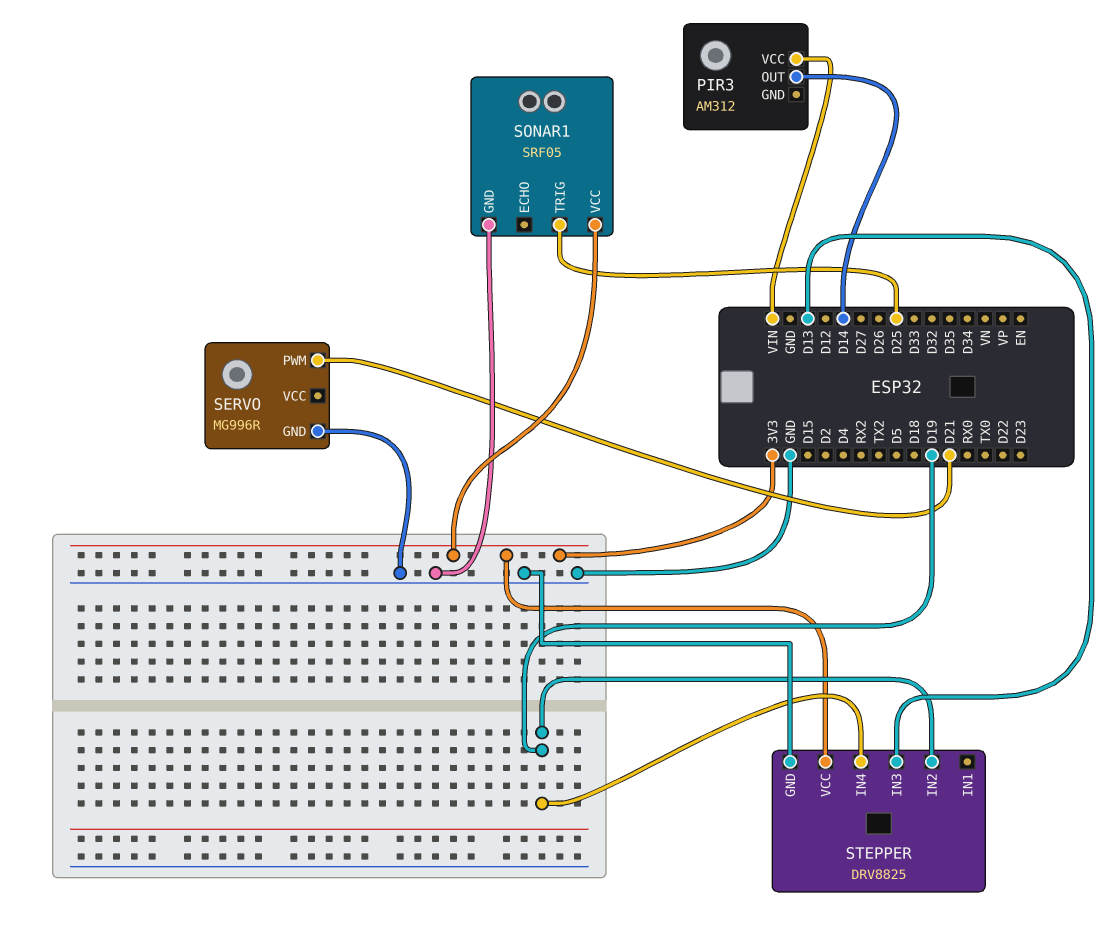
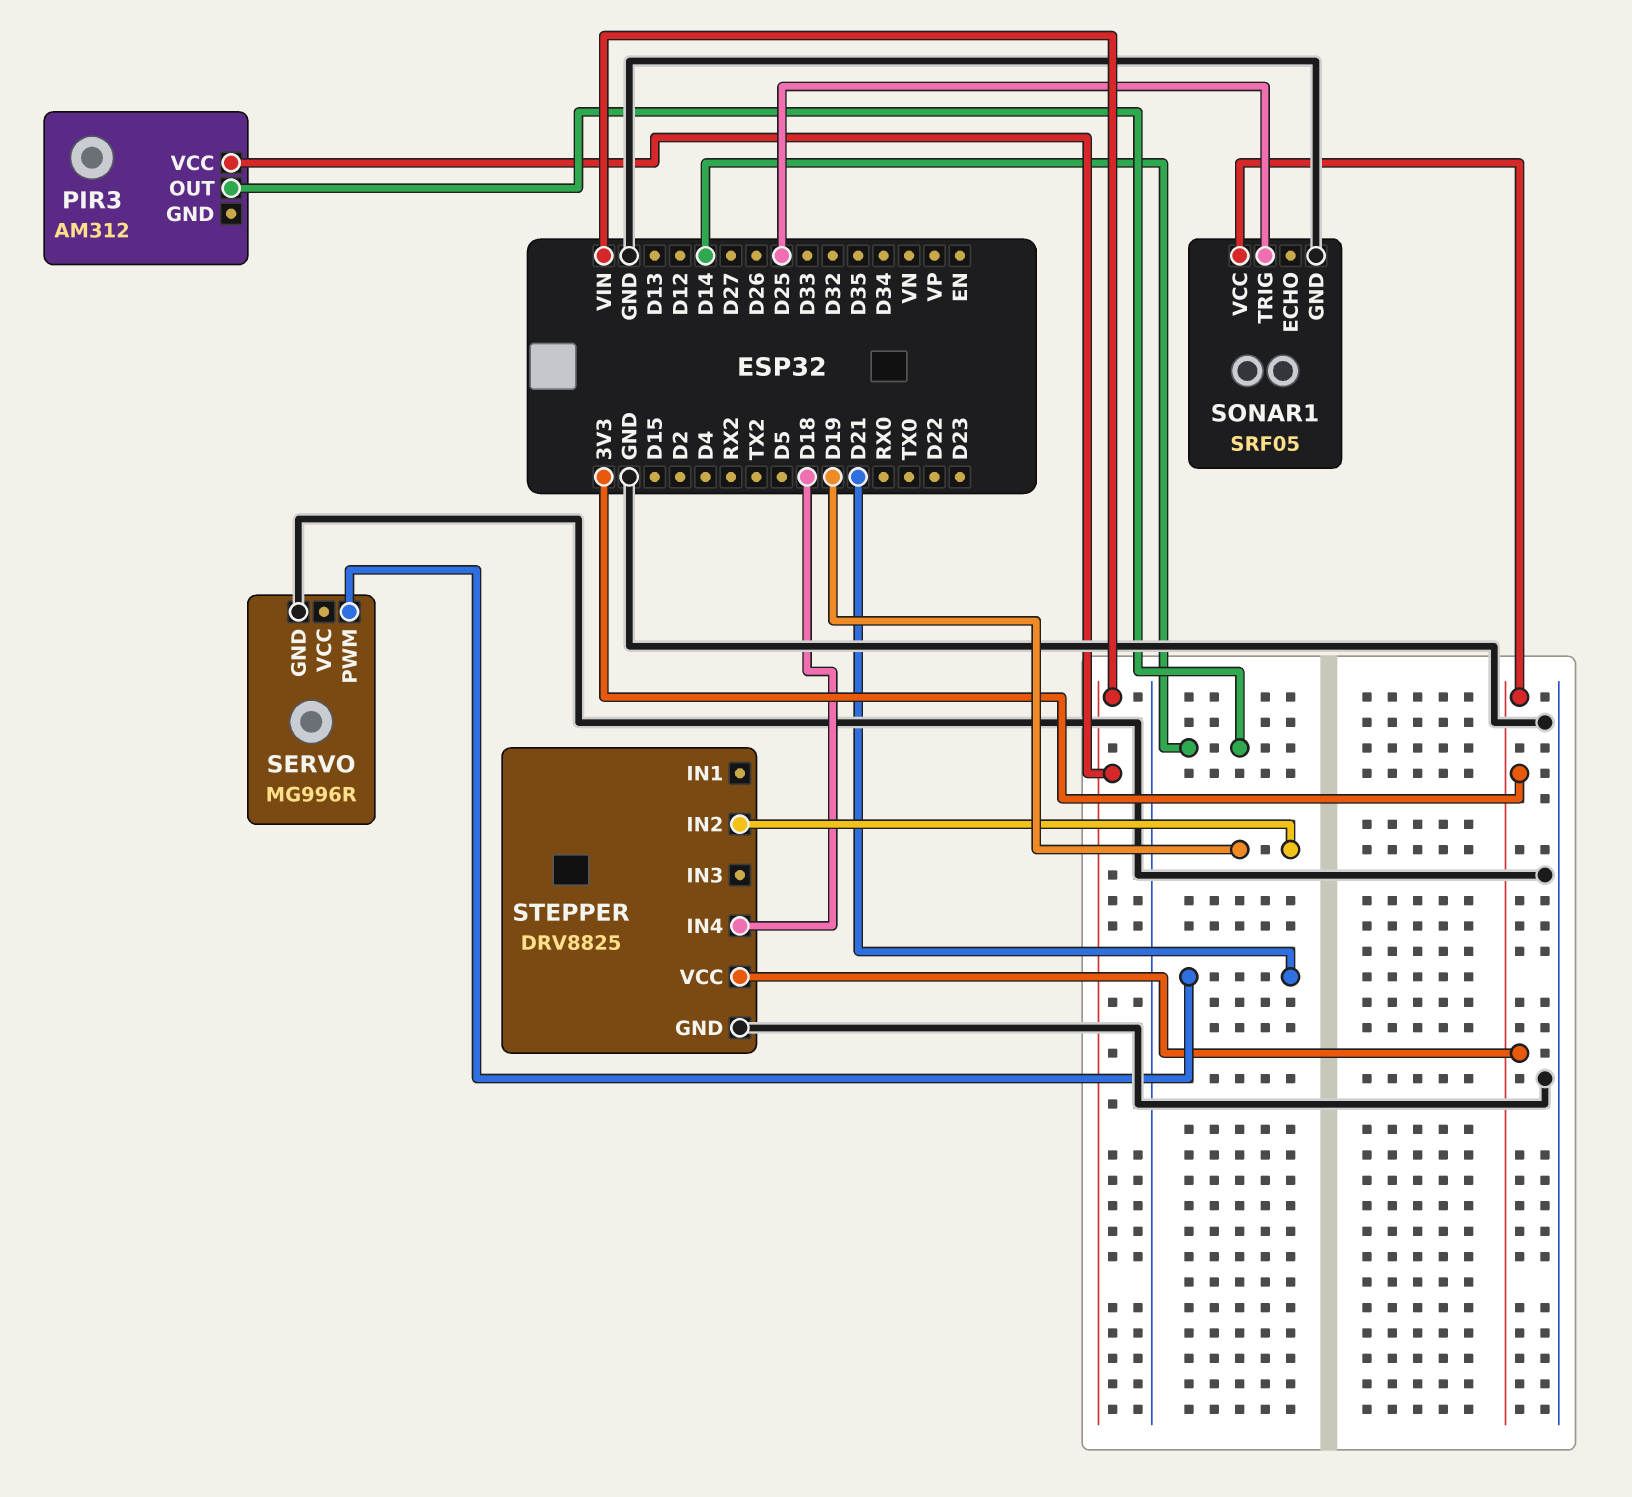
STEPPER pin IN3: D13 -> none
STEPPER pin IN4: D19 -> D18

